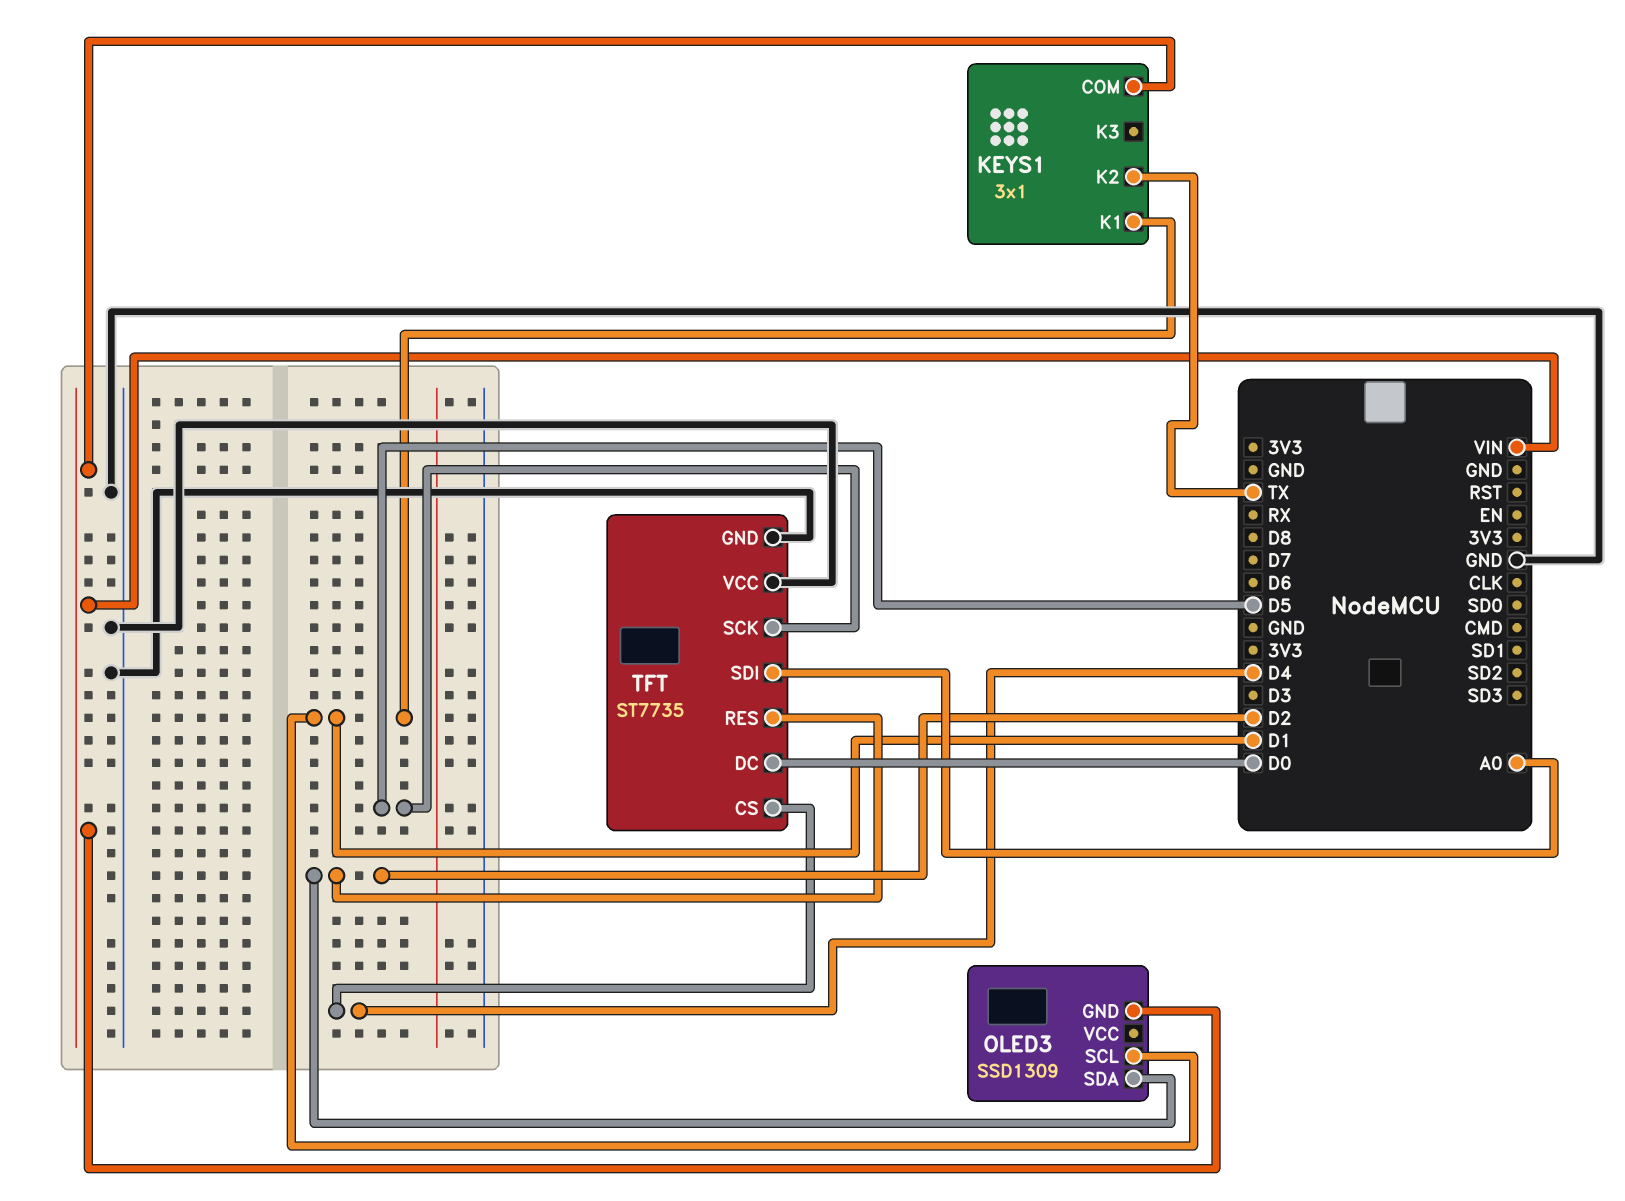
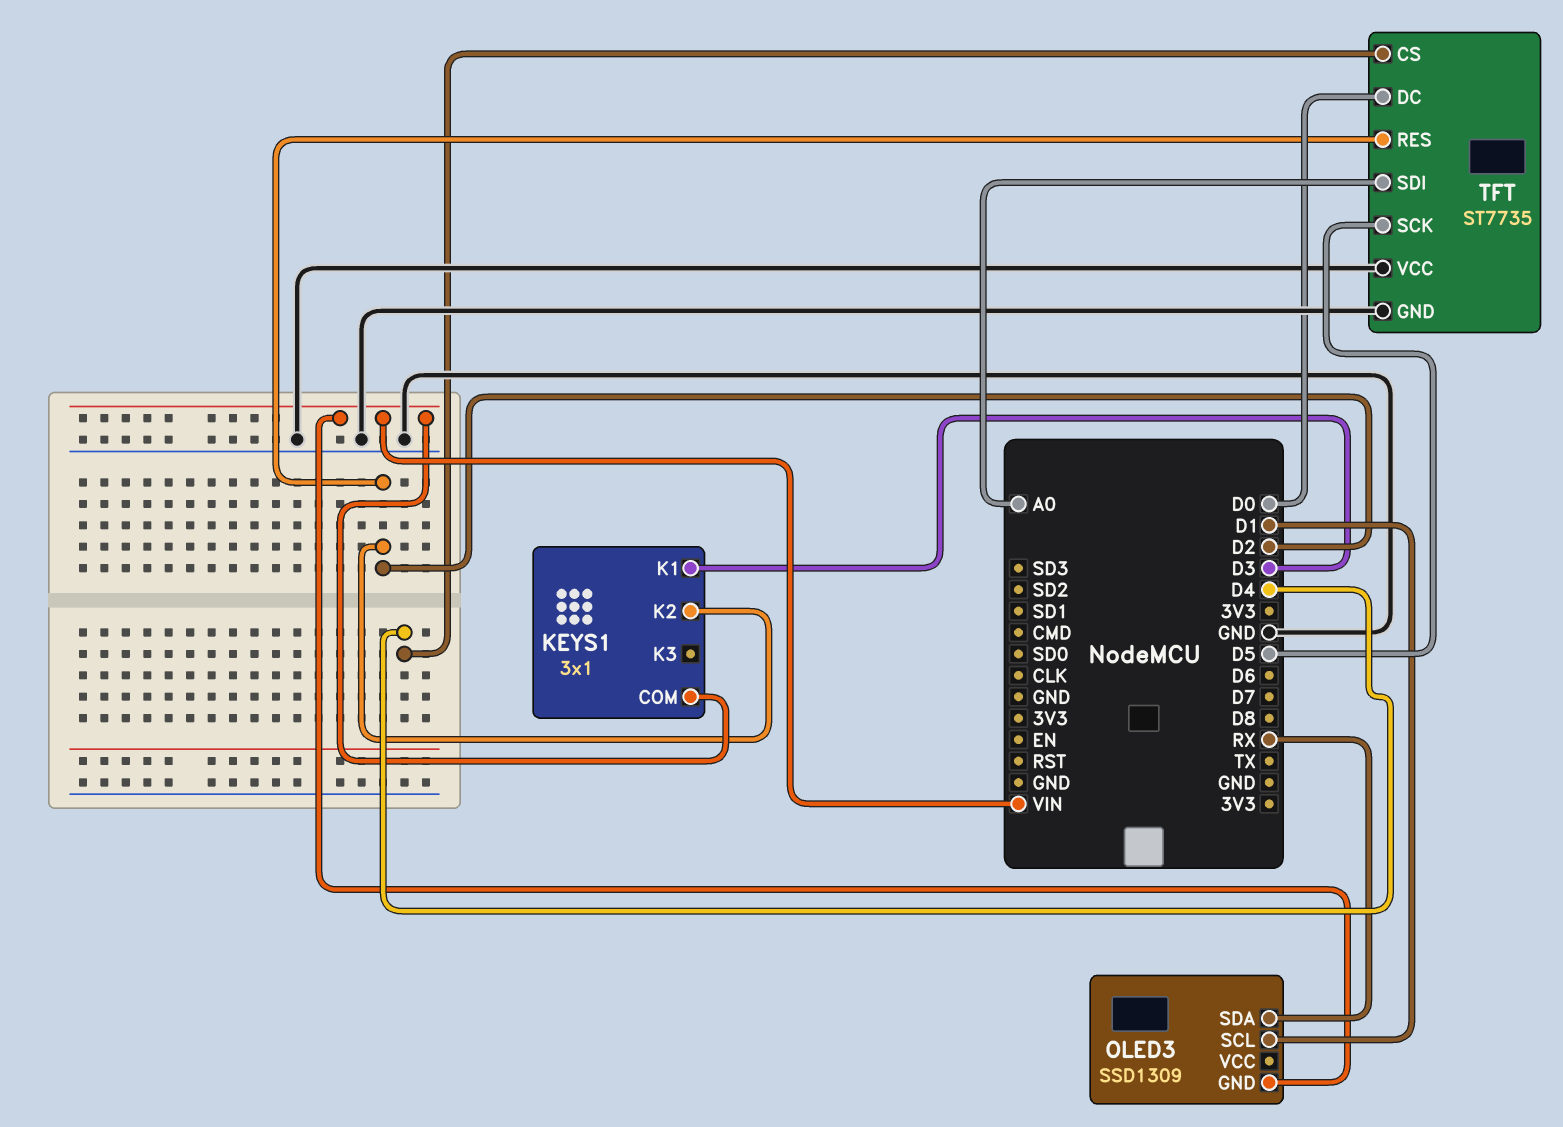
KEYS1 pin K1: D1 -> D3
KEYS1 pin K2: TX -> D2
OLED3 pin SDA: D2 -> RX

